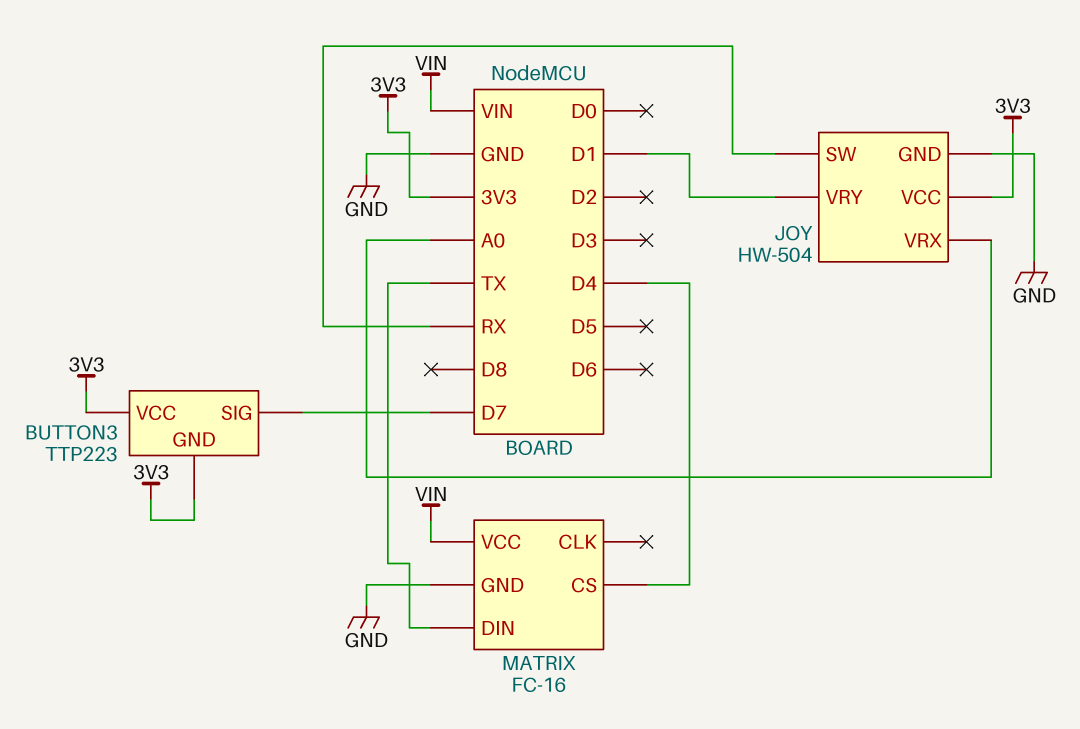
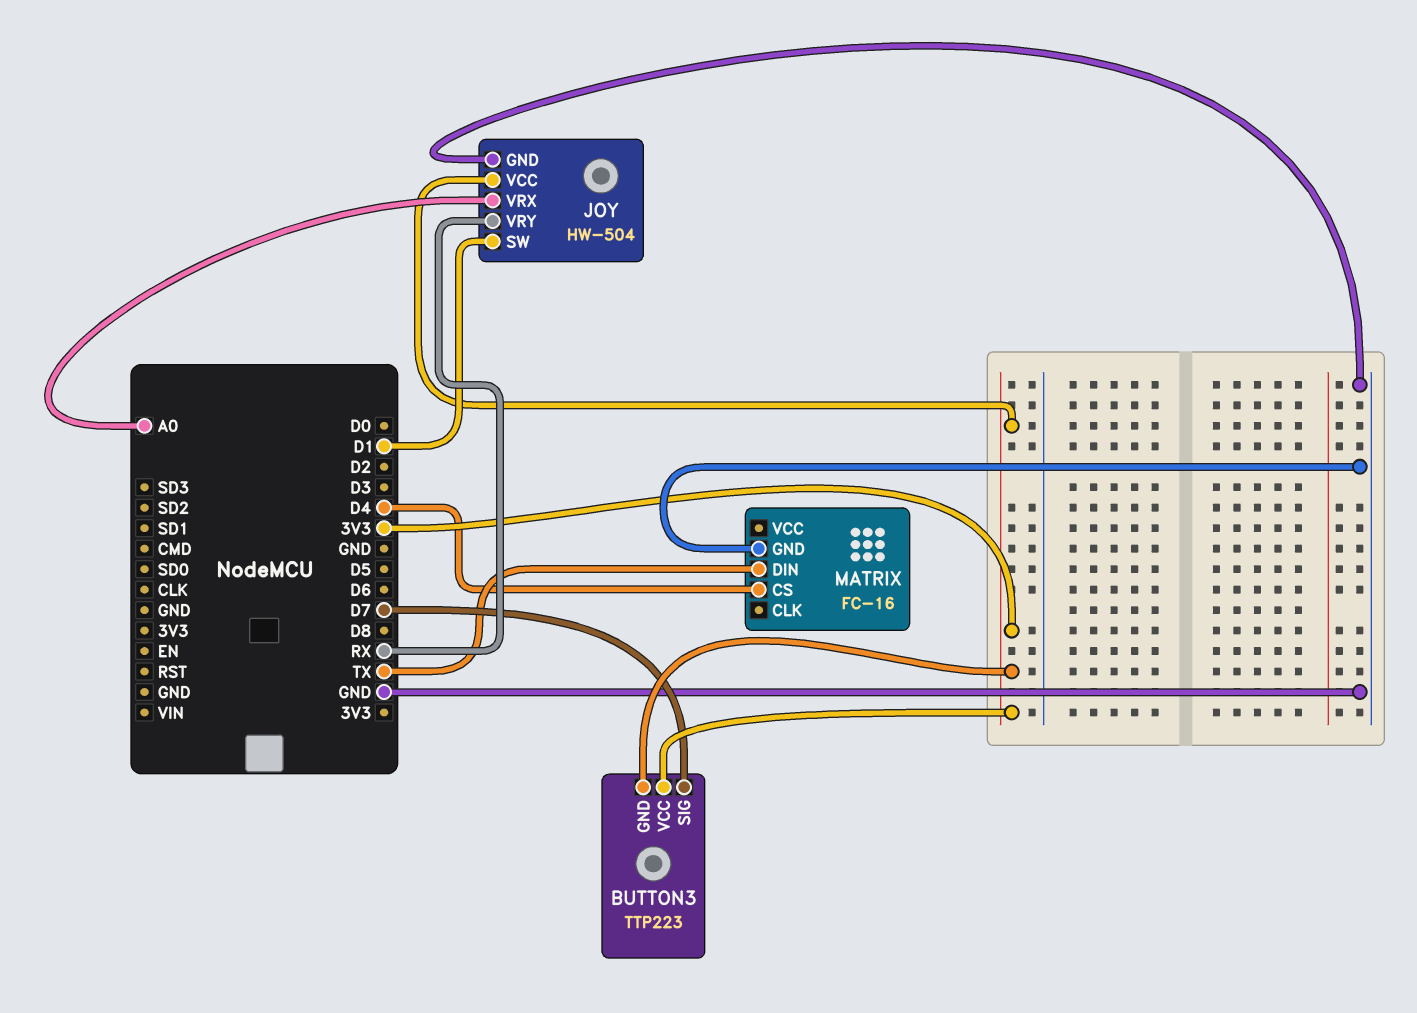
JOY pin SW: RX -> D1
JOY pin VRY: D1 -> RX
MATRIX pin VCC: VIN -> none

